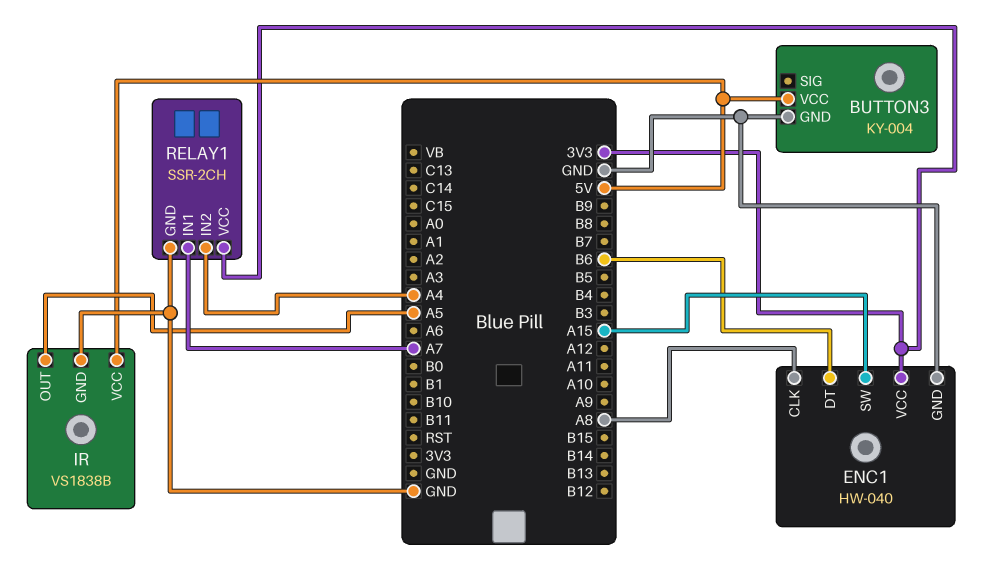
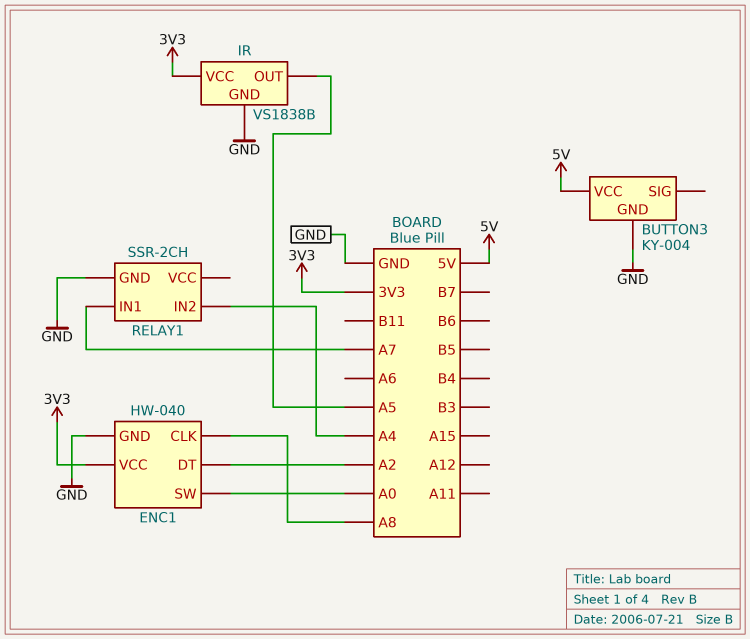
ENC1 pin DT: B6 -> A2
ENC1 pin SW: A15 -> A0
IR pin VCC: 5V -> 3V3
RELAY1 pin VCC: 3V3 -> none

